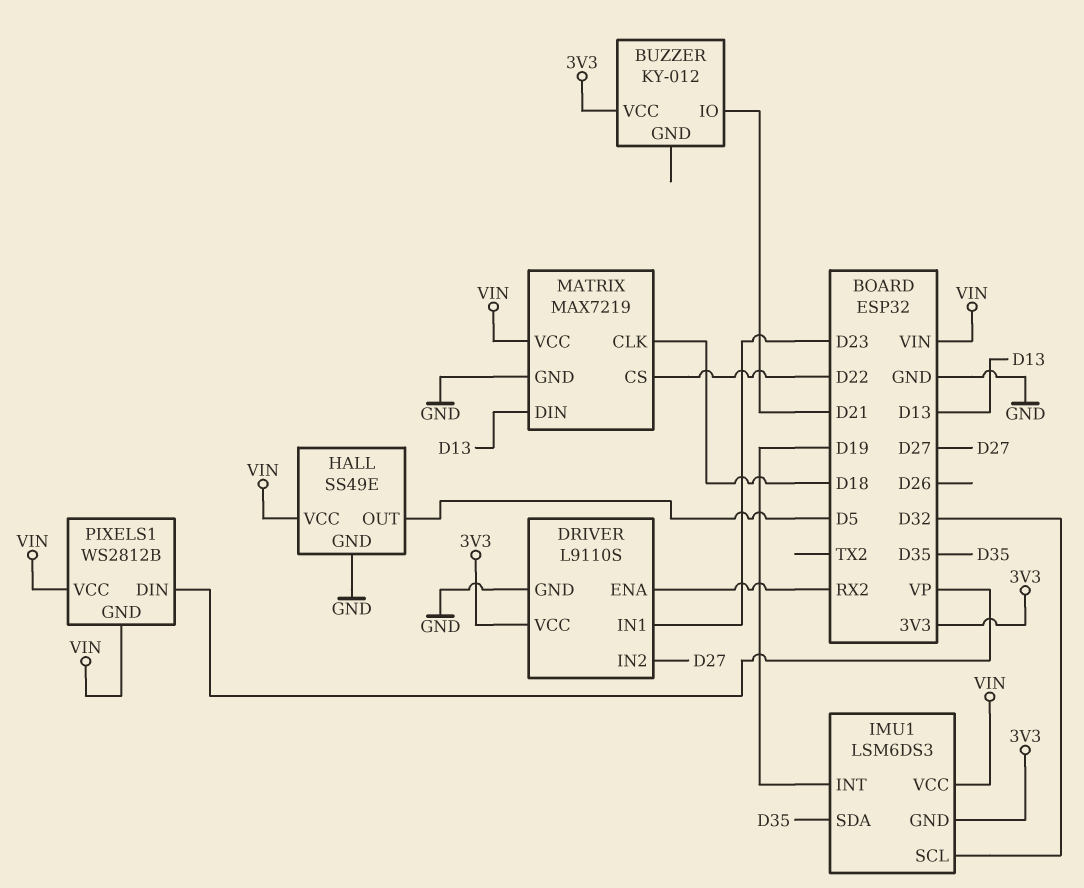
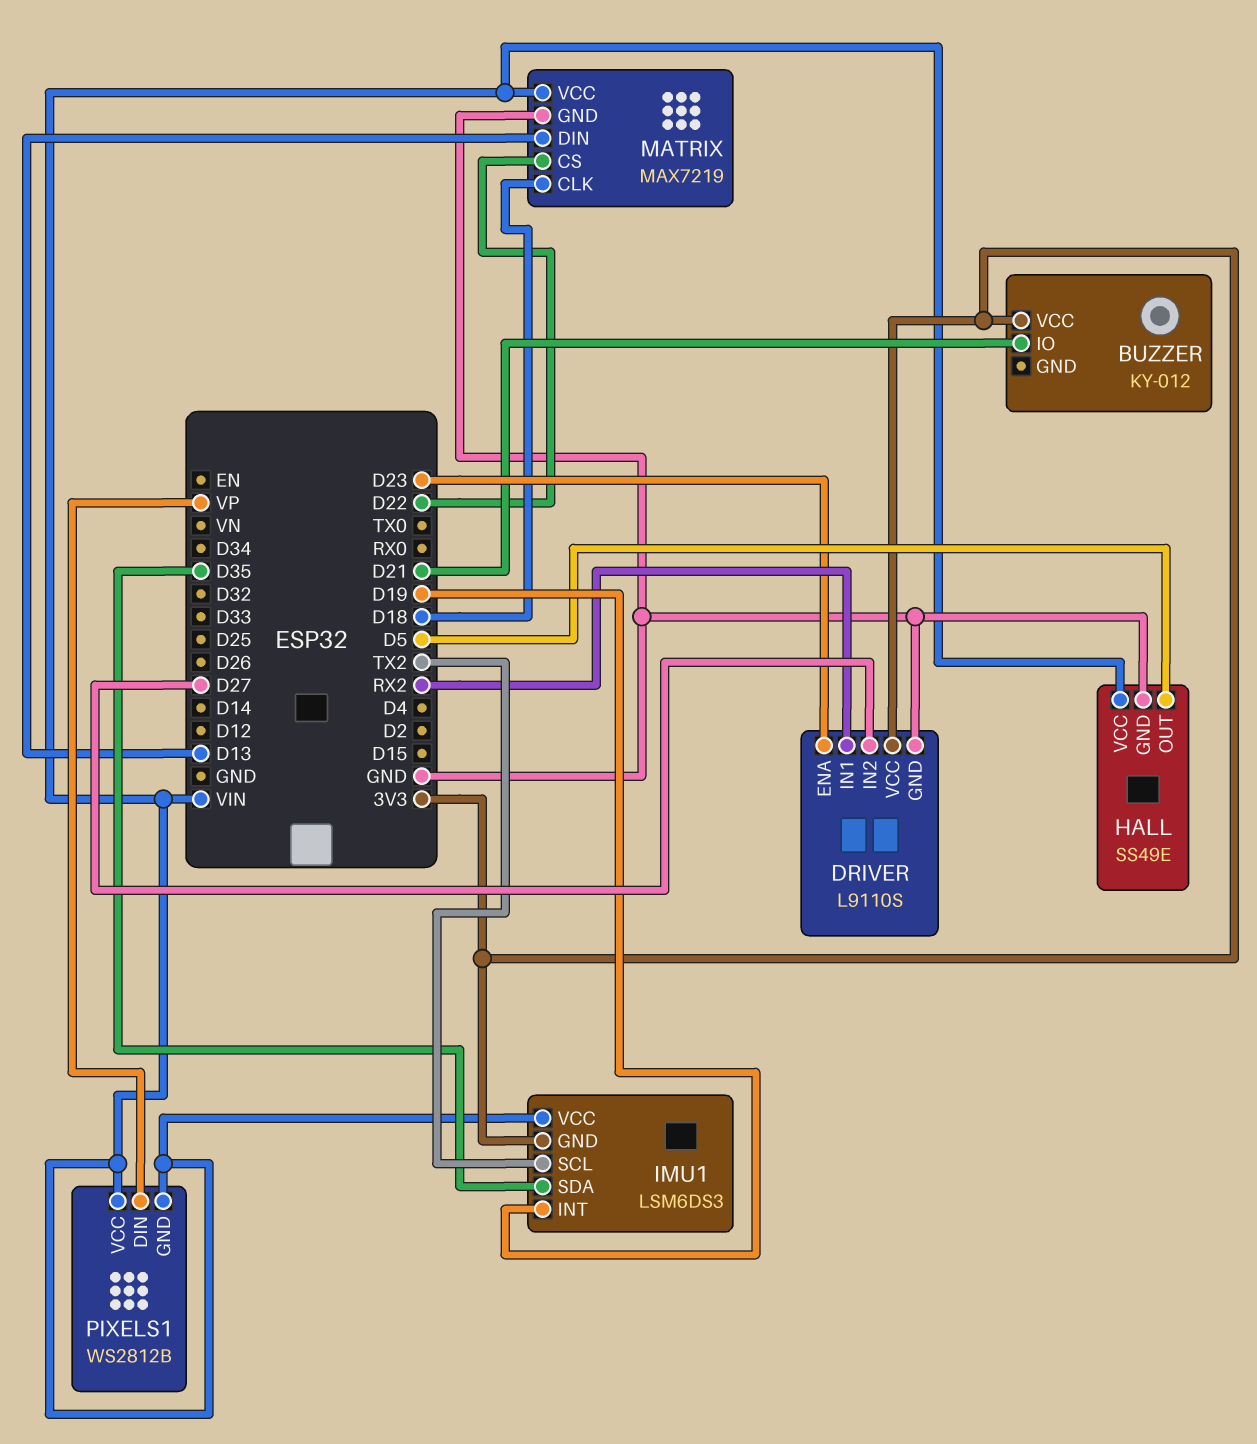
DRIVER pin ENA: RX2 -> D23
DRIVER pin IN1: D23 -> RX2
IMU1 pin SCL: D32 -> TX2

